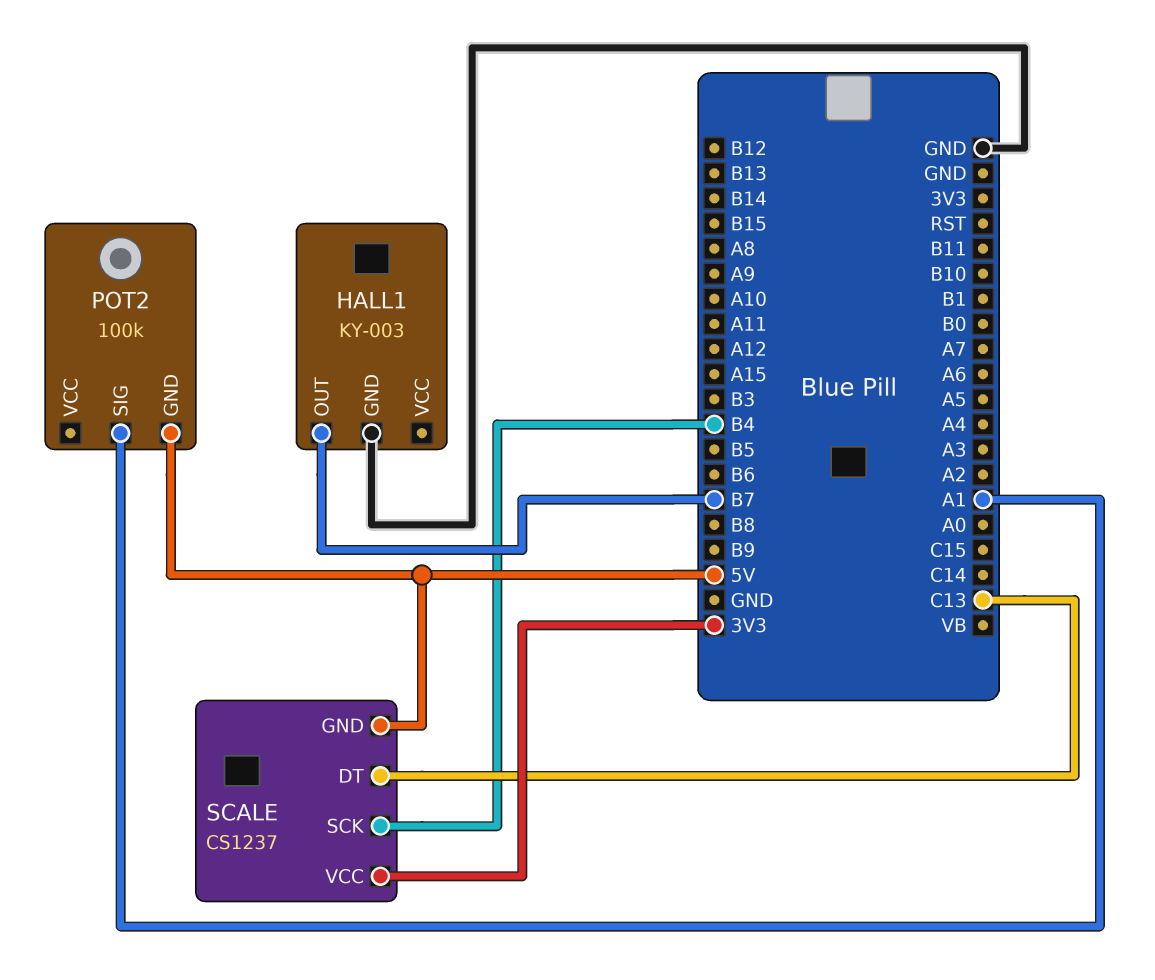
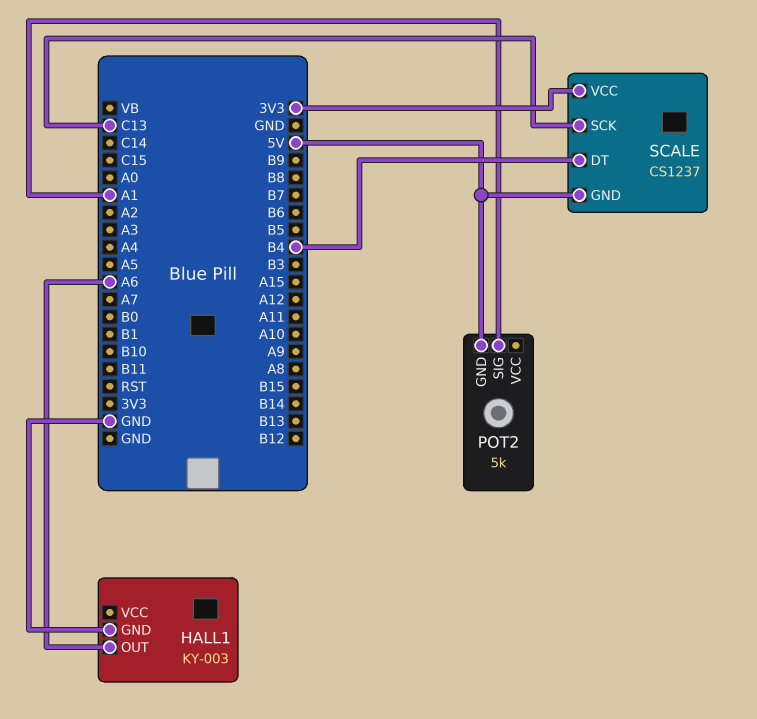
HALL1 pin OUT: B7 -> A6
POT2: 100k -> 5k
SCALE pin DT: C13 -> B4
SCALE pin SCK: B4 -> C13

